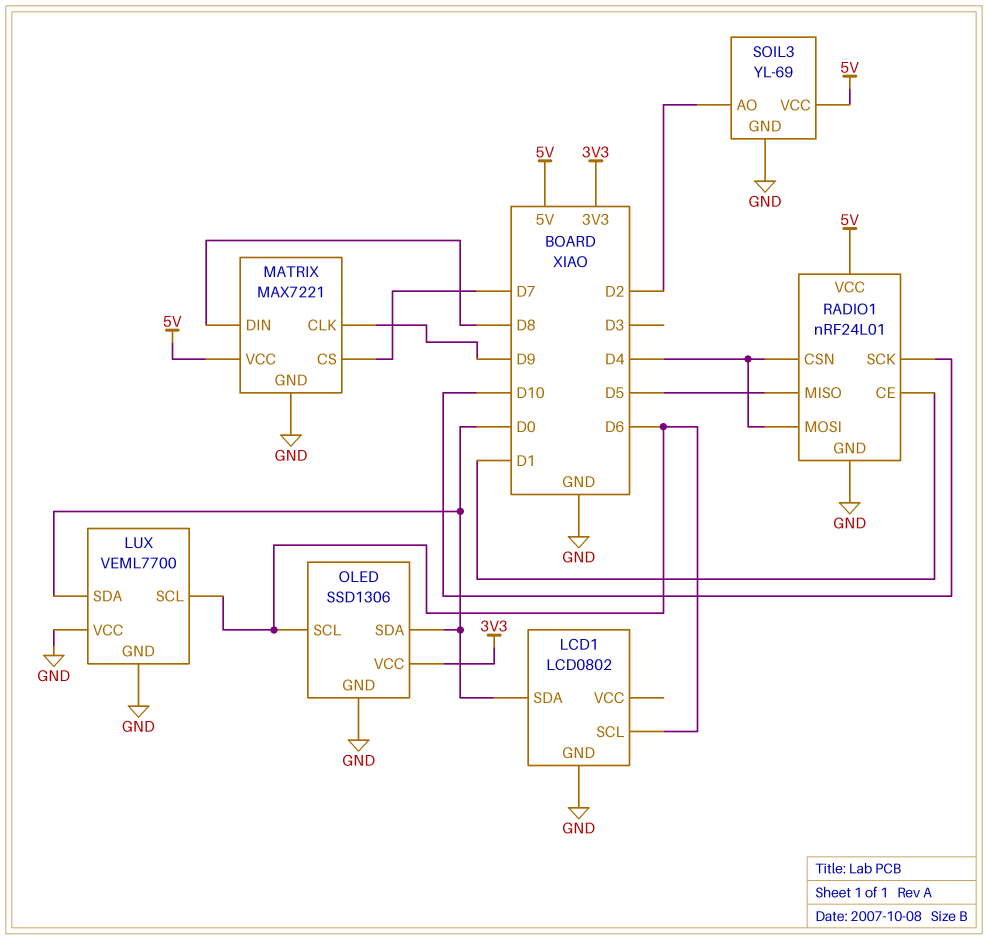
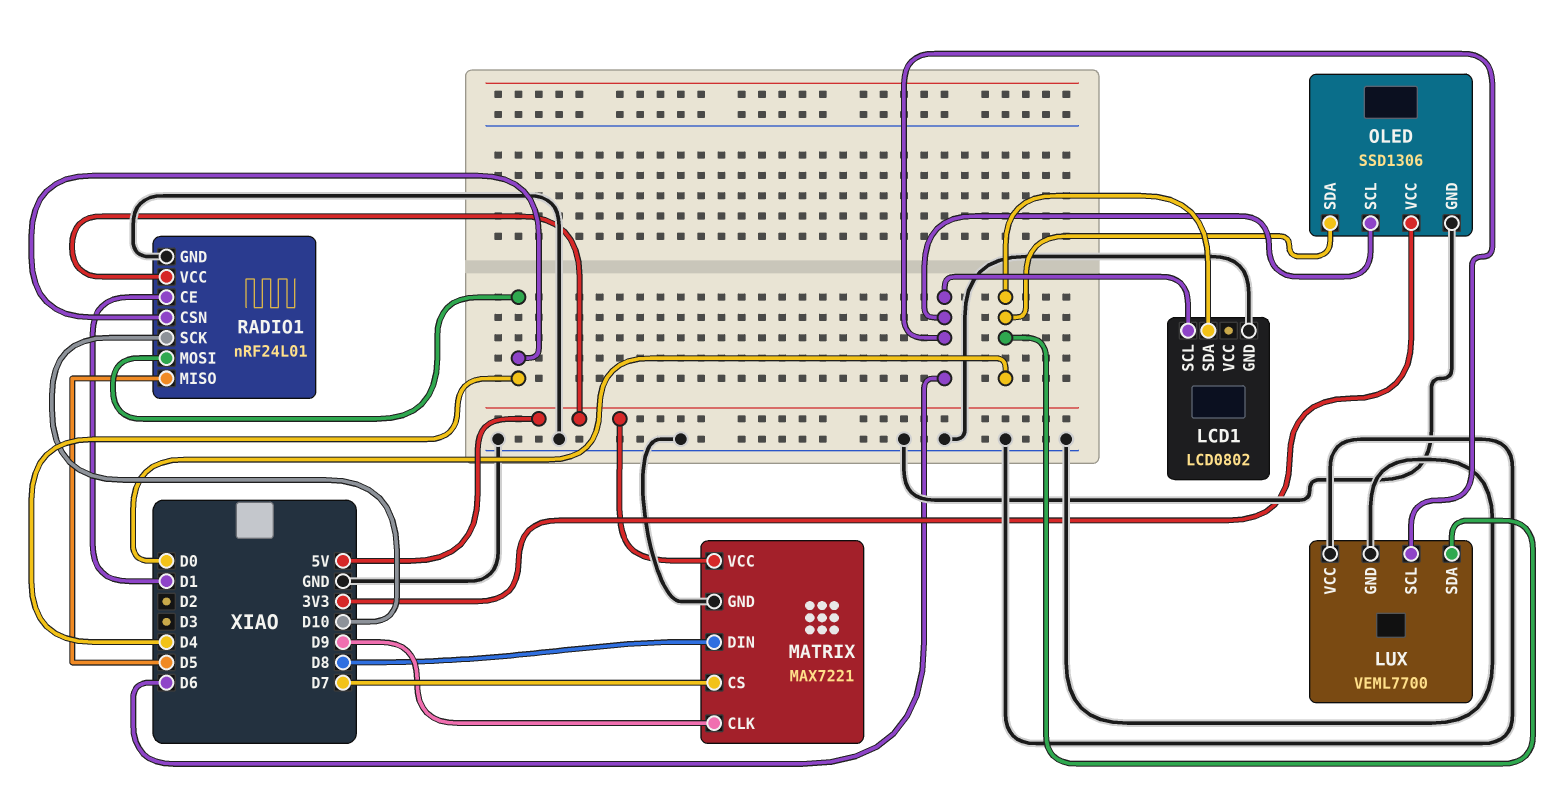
SOIL3: YL-69 -> none
SOIL3 pin AO: D2 -> none
SOIL3 pin GND: GND -> none
SOIL3 pin VCC: 5V -> none

